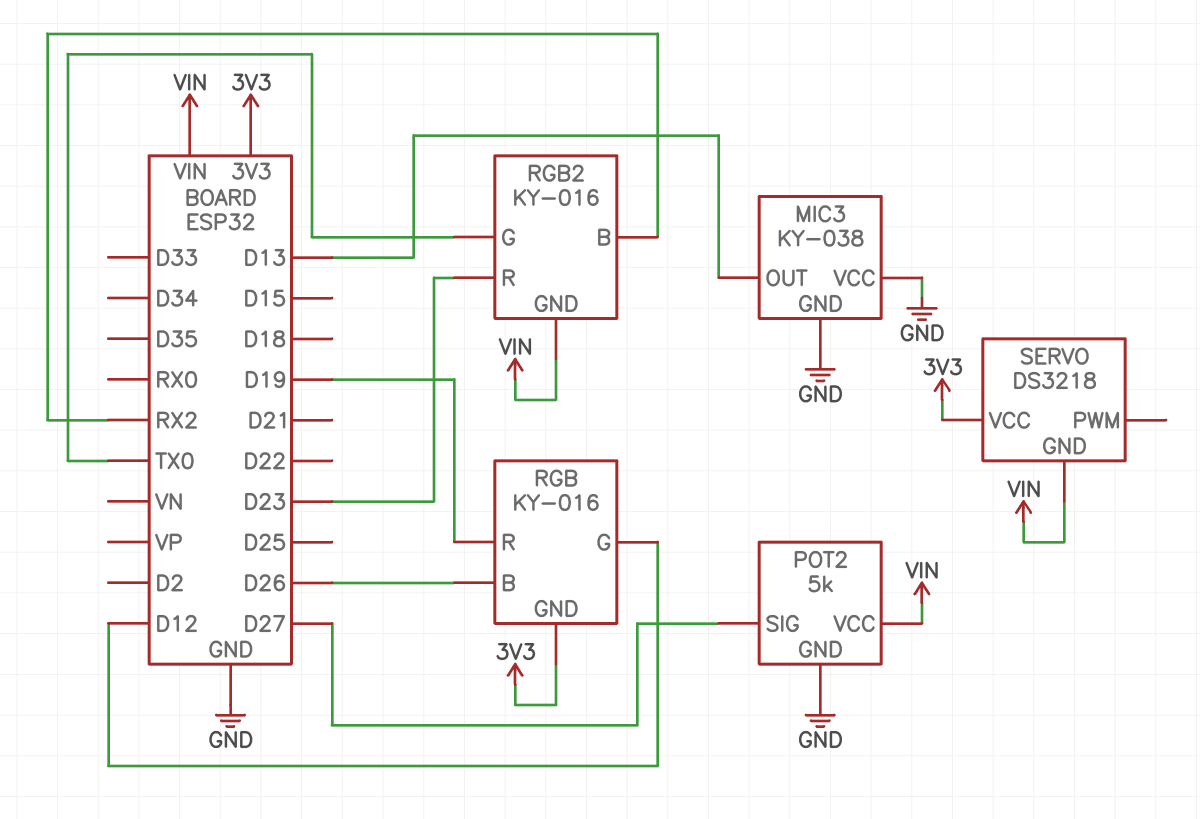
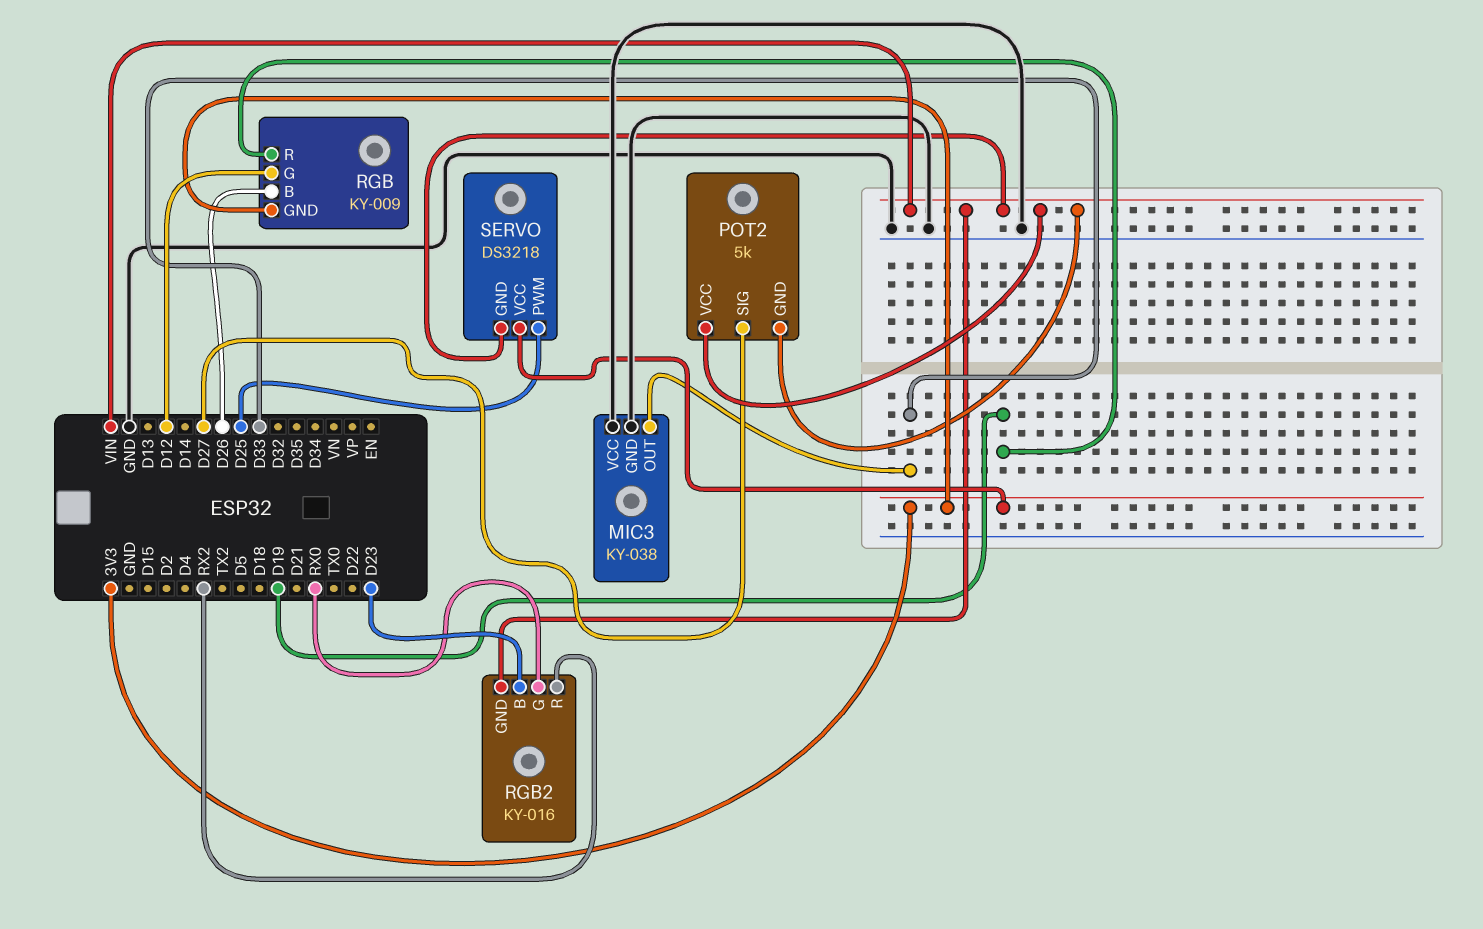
MIC3 pin OUT: D13 -> D33
POT2 pin GND: GND -> VIN
RGB: KY-016 -> KY-009
RGB2 pin B: RX2 -> D23
RGB2 pin G: TX0 -> RX0
RGB2 pin R: D23 -> RX2
SERVO pin PWM: none -> D25

